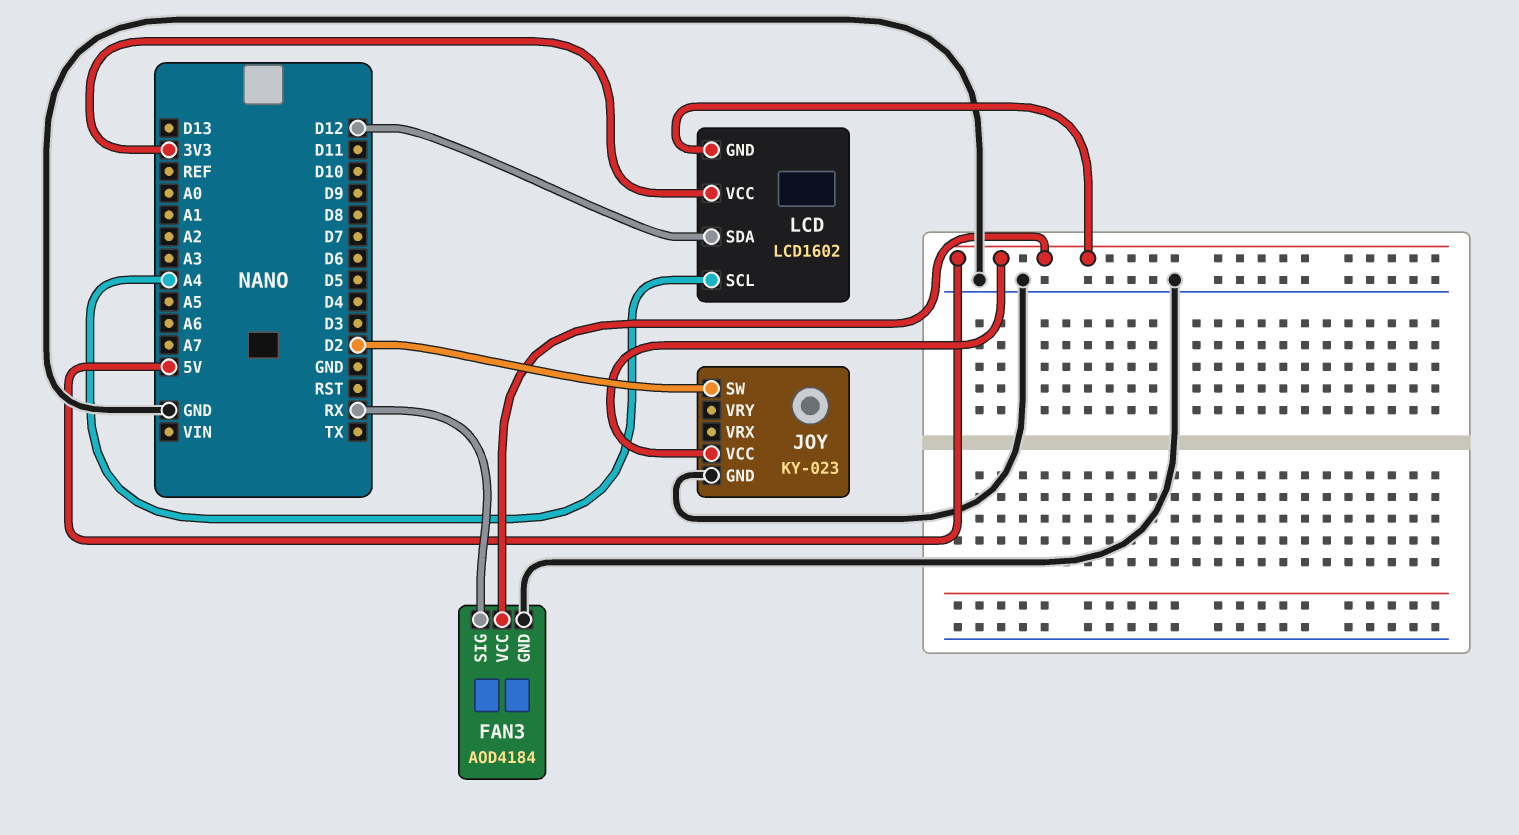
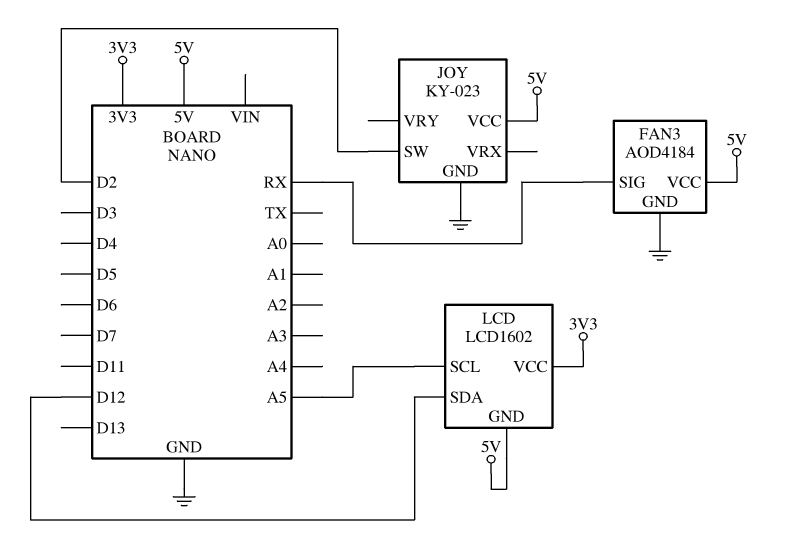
LCD pin SCL: A4 -> A5

